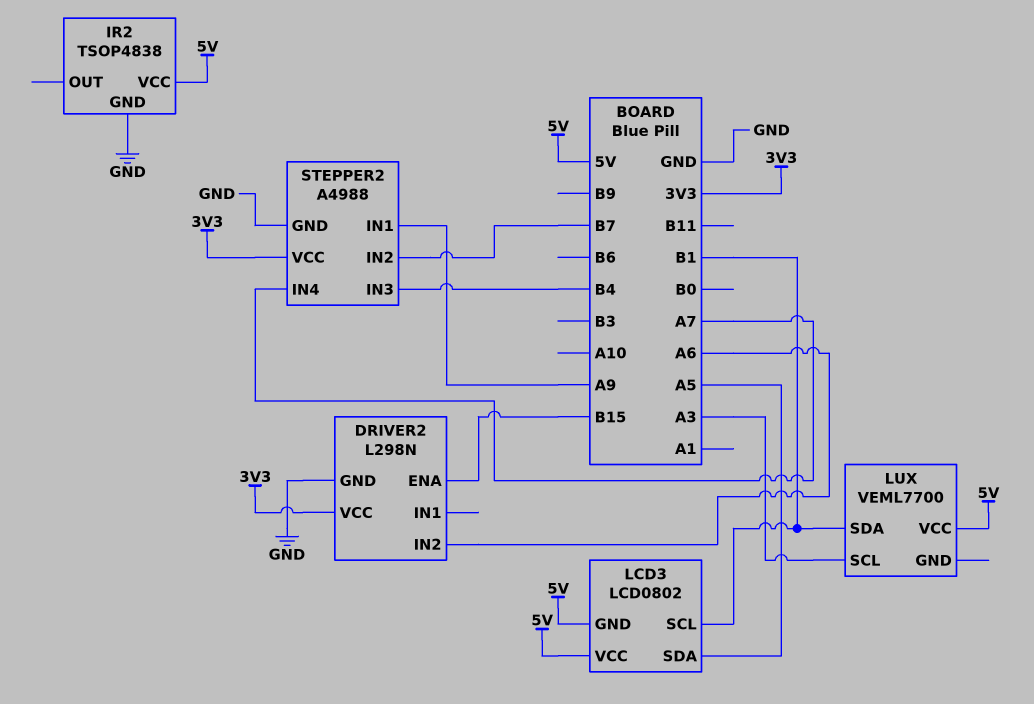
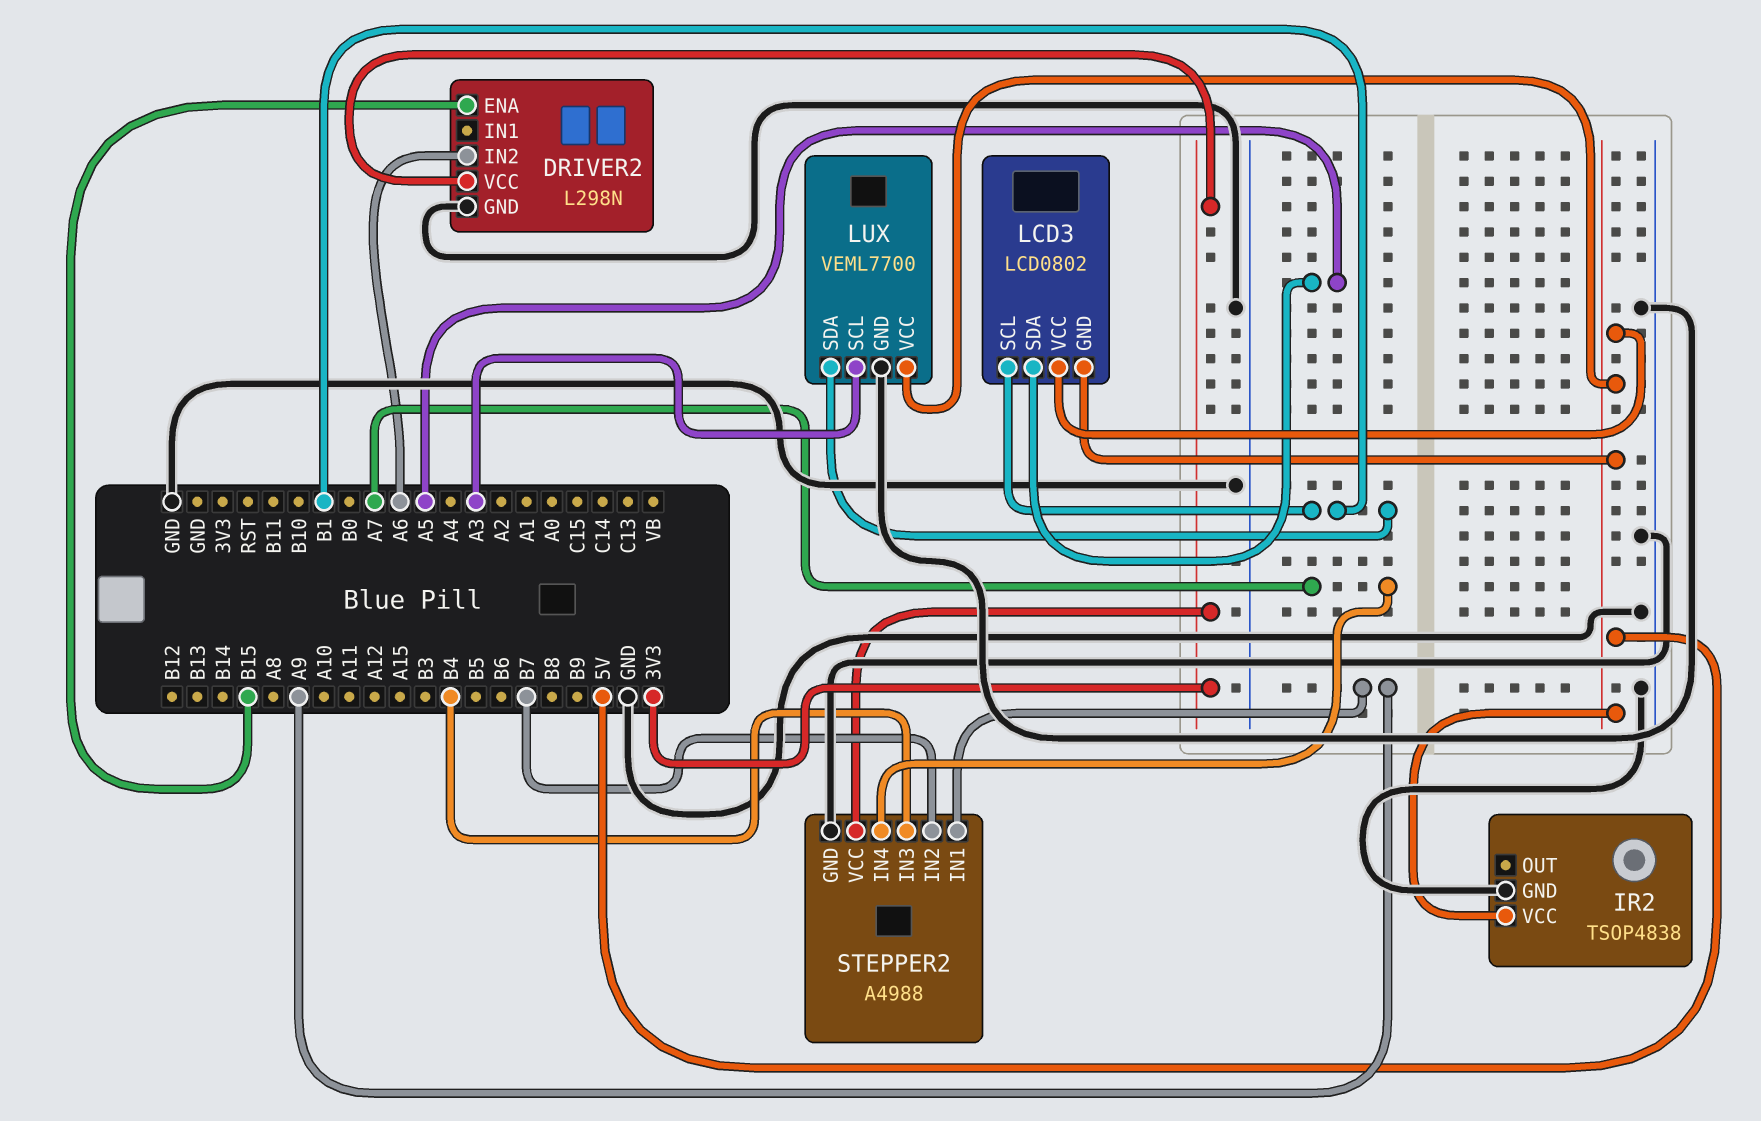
LUX pin GND: none -> GND

